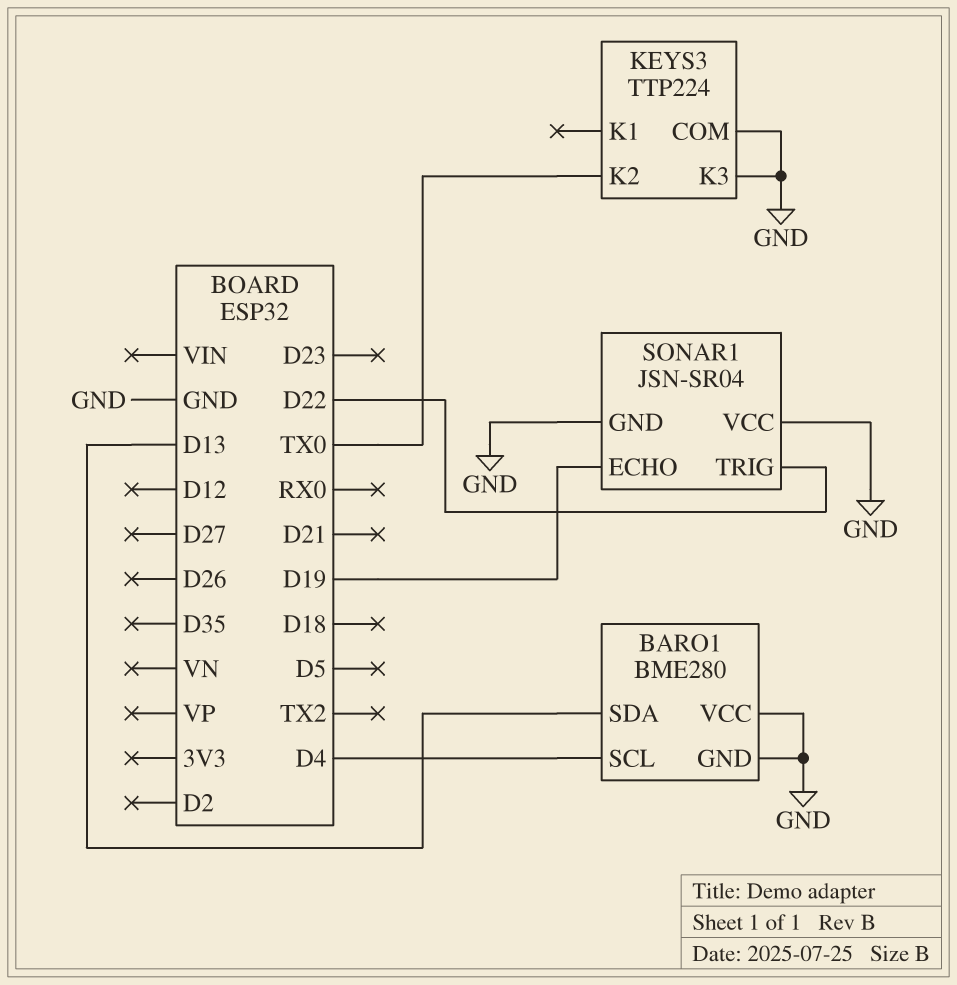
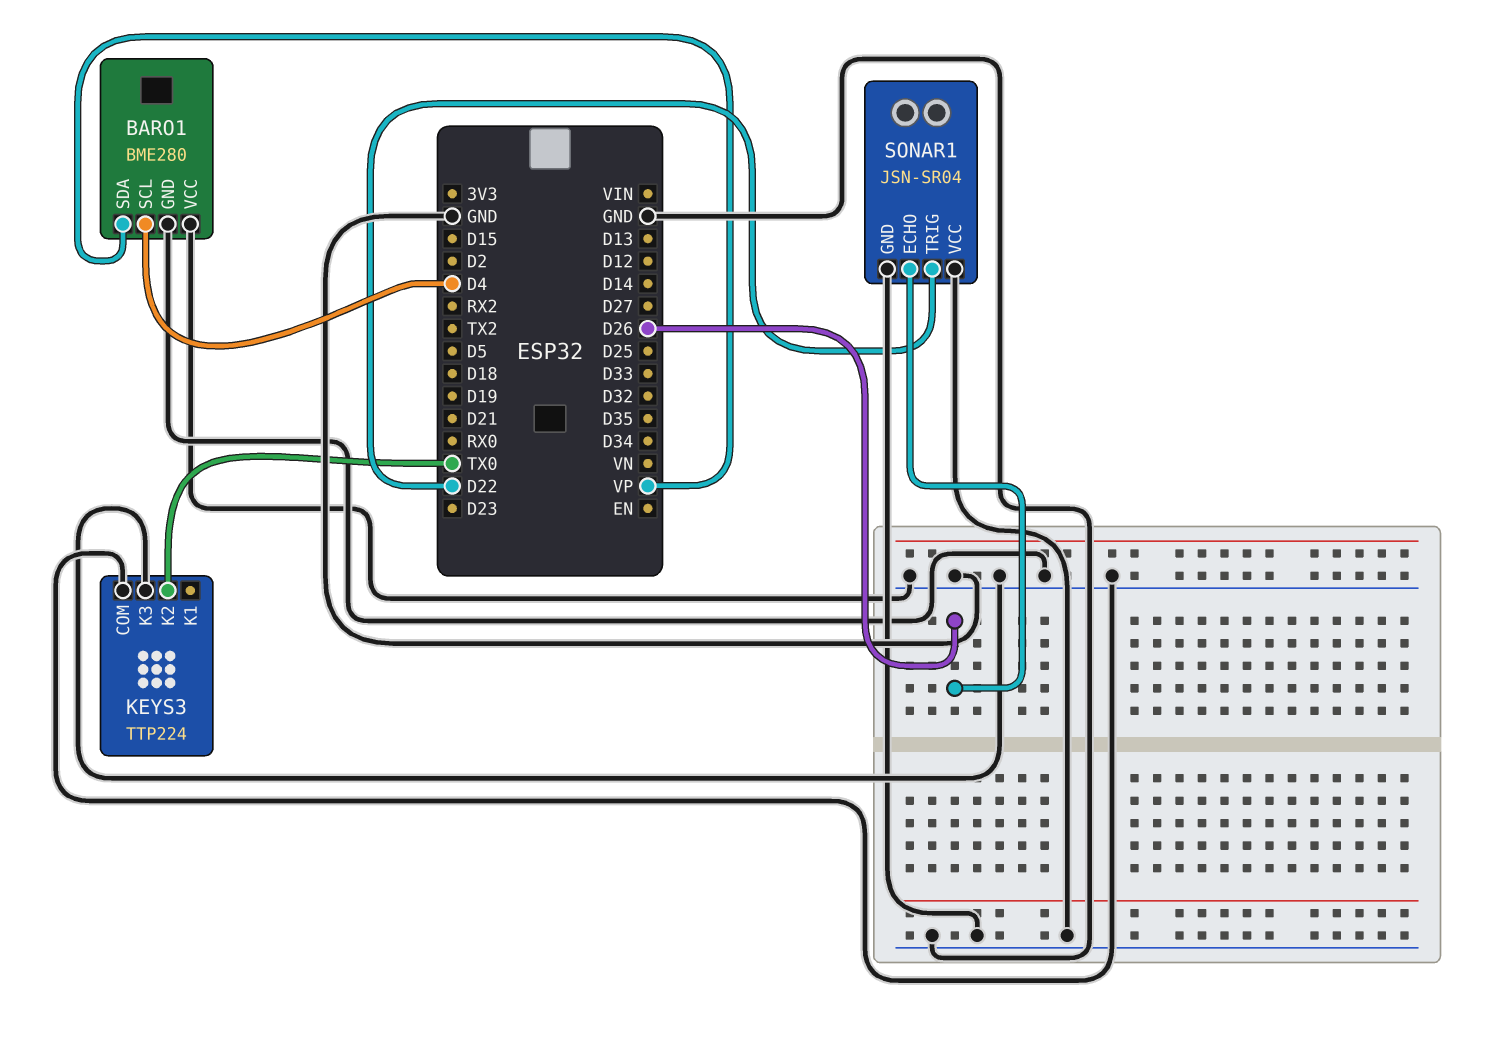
BARO1 pin SDA: D13 -> VP
SONAR1 pin ECHO: D19 -> D26

